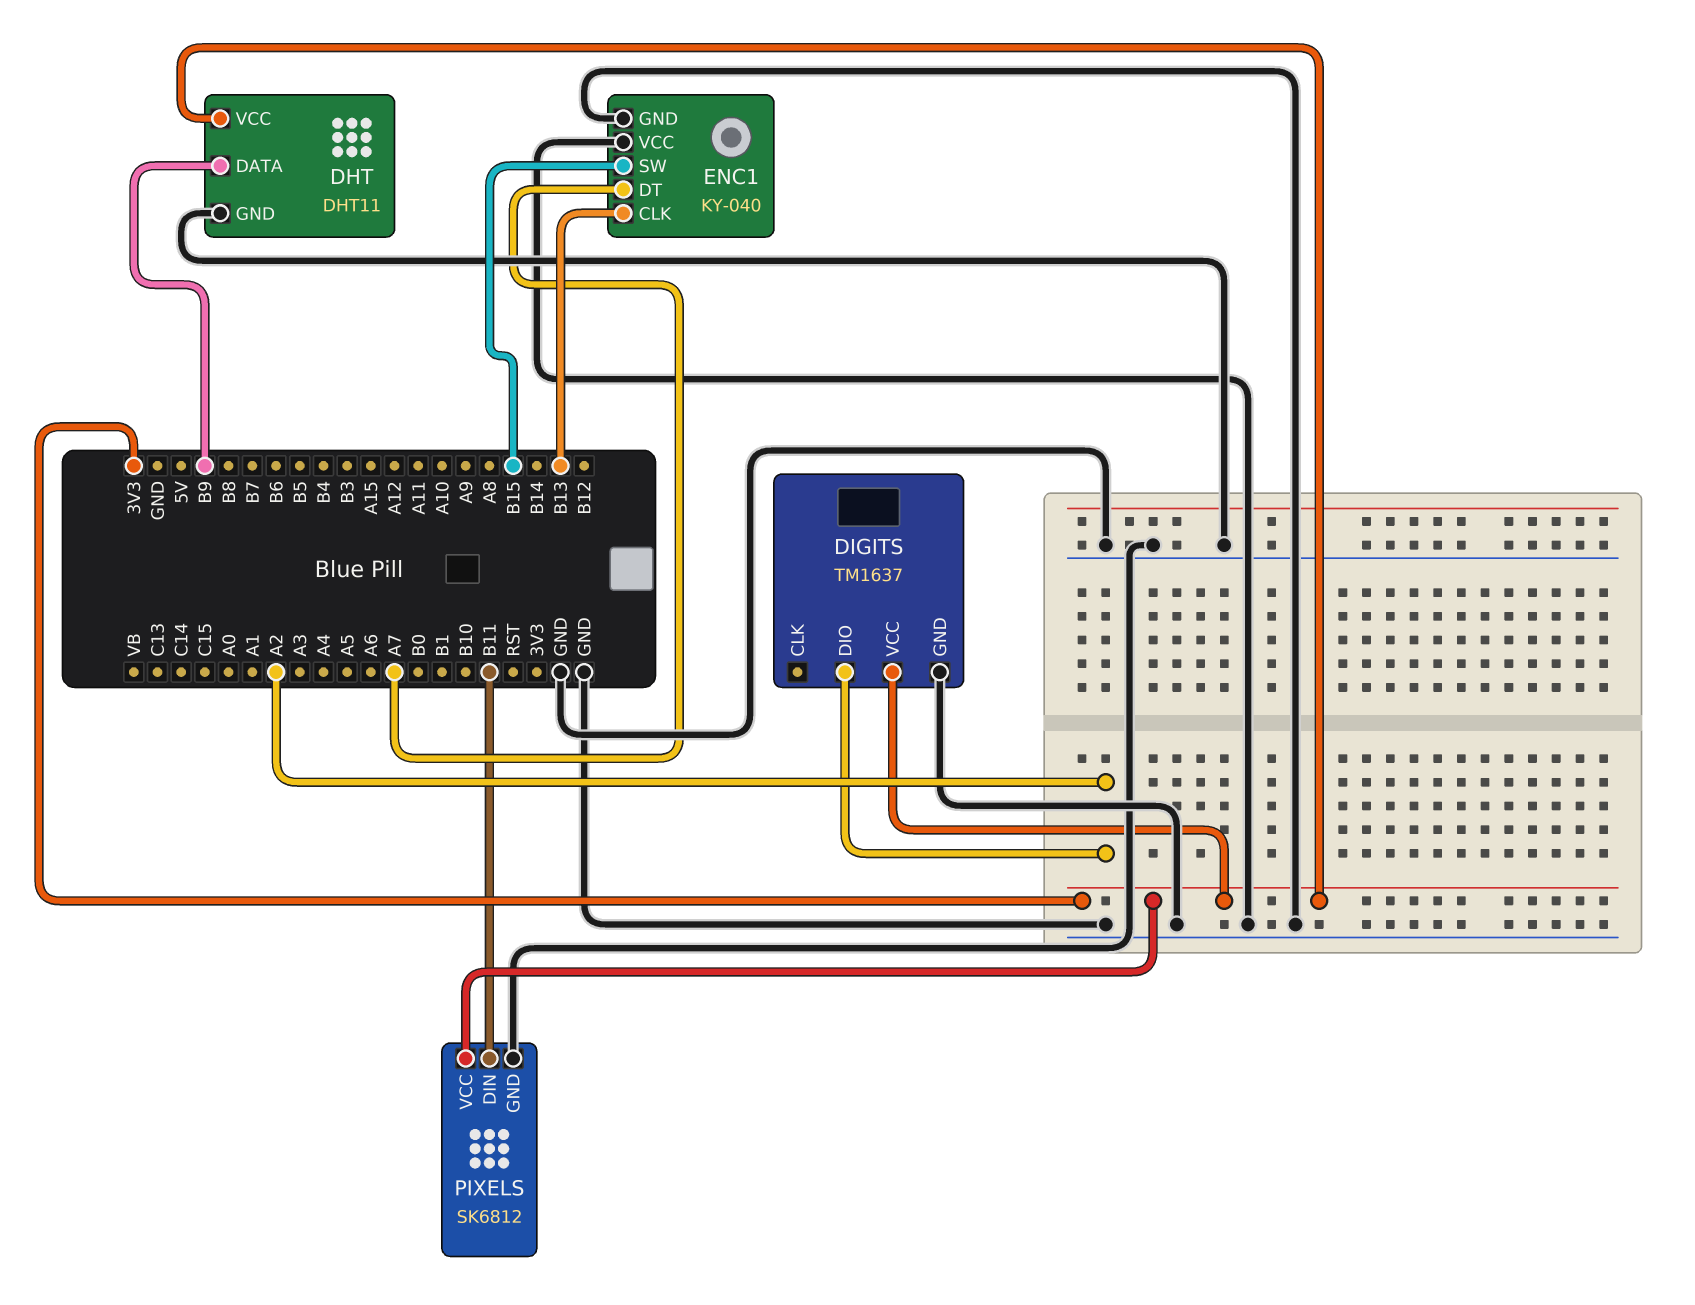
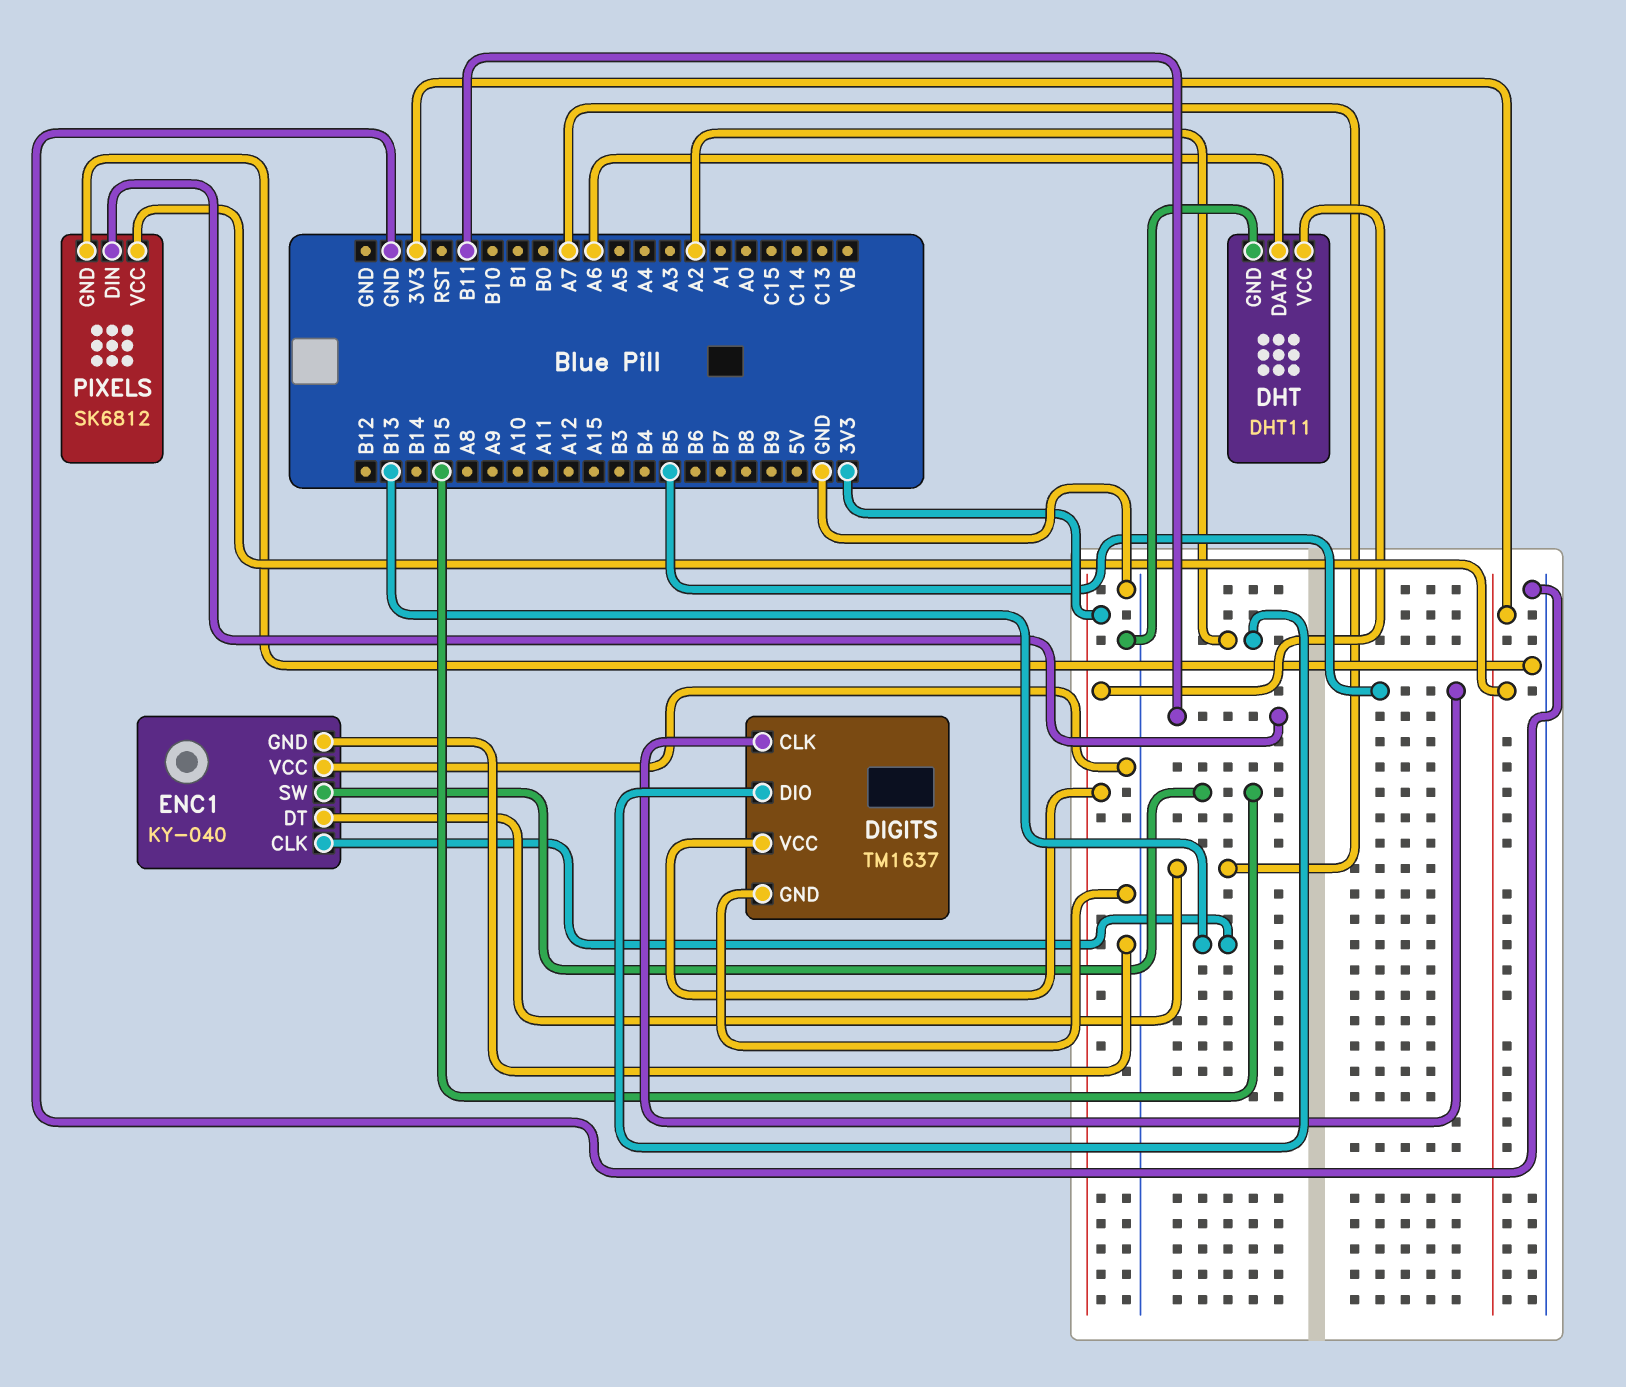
DHT pin DATA: B9 -> A6
DIGITS pin CLK: none -> B5

